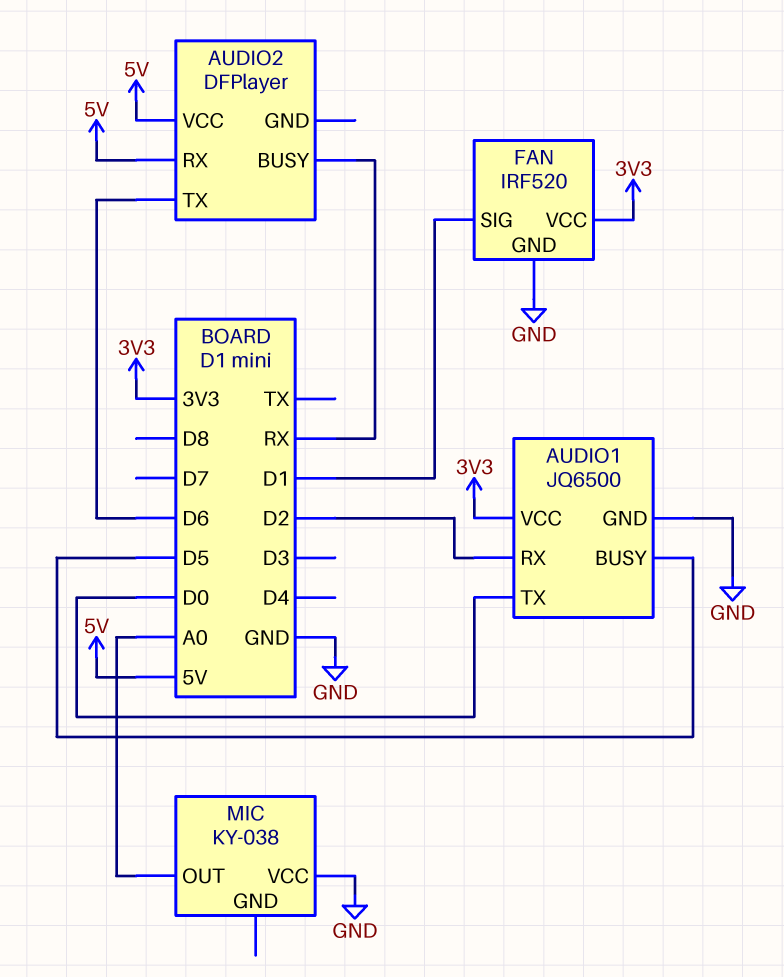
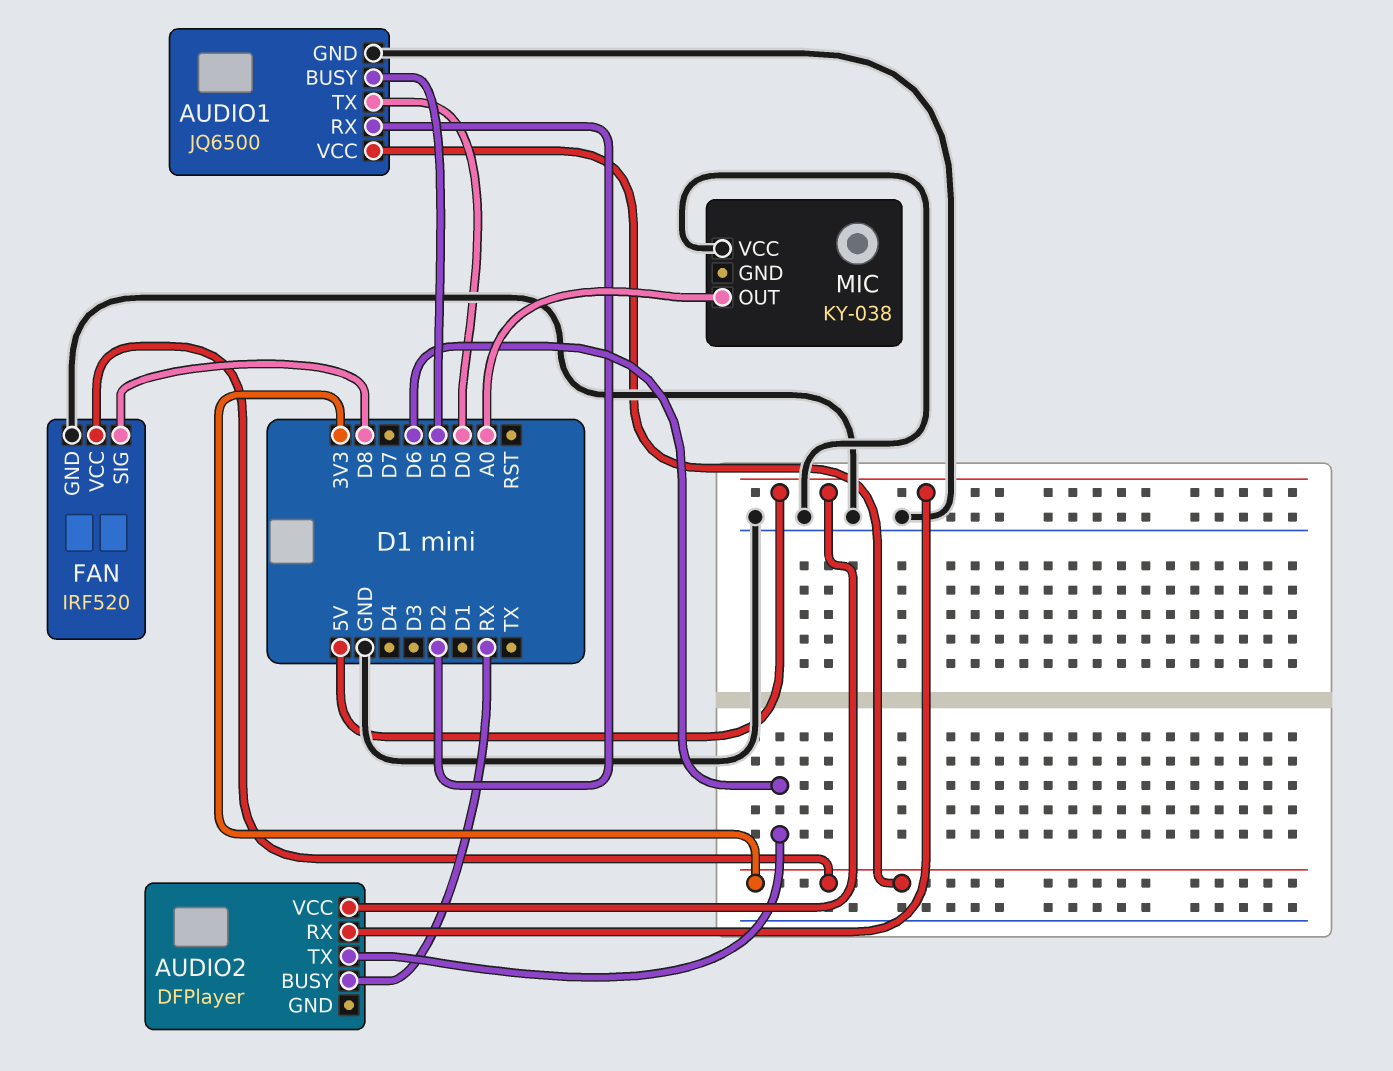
FAN pin SIG: D1 -> D8

